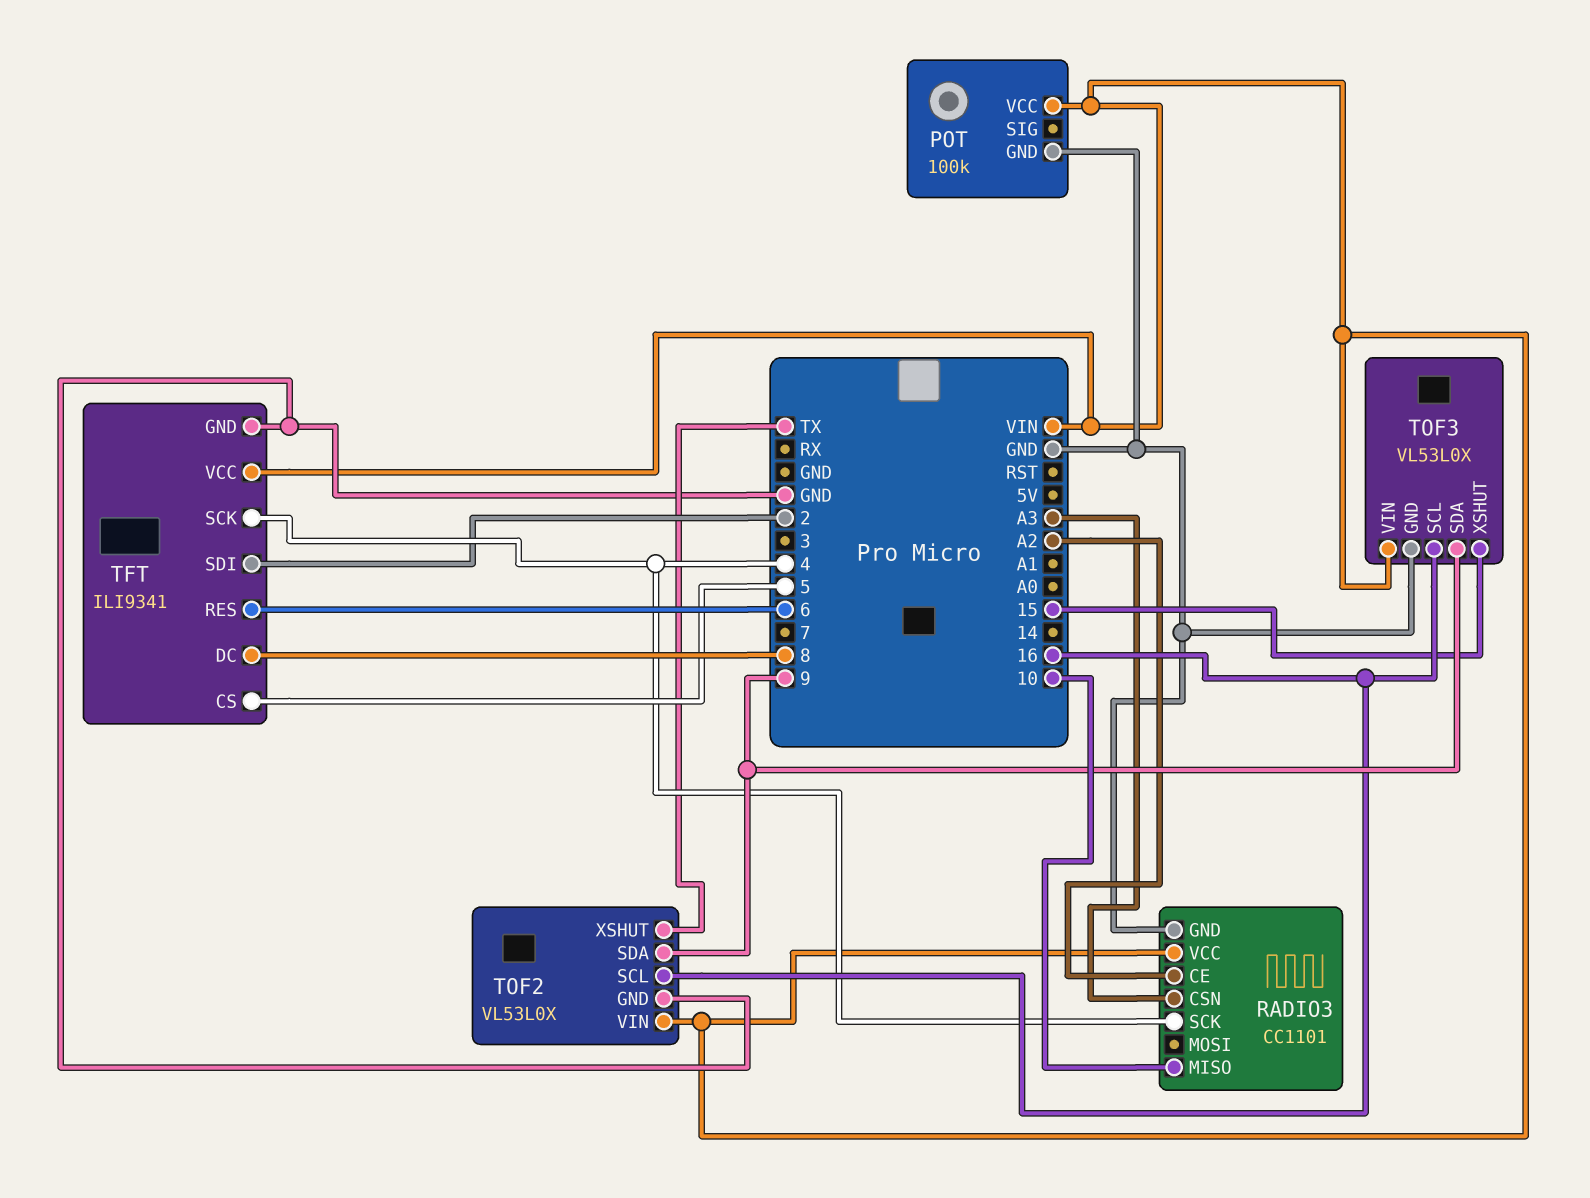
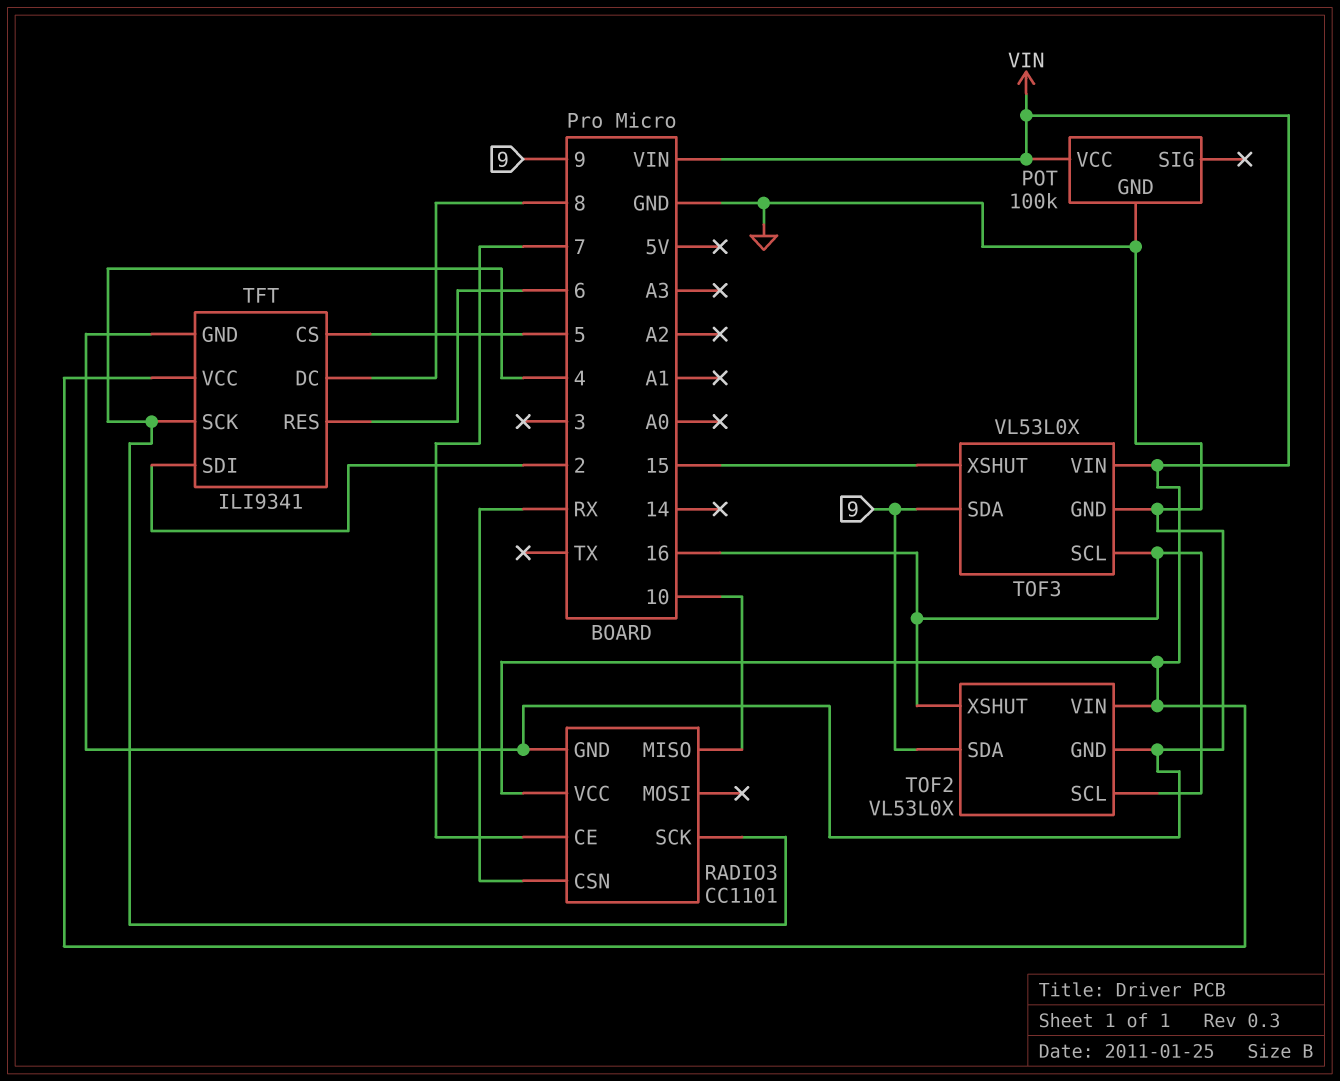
RADIO3 pin CE: A2 -> 7
RADIO3 pin CSN: A3 -> RX
TOF2 pin XSHUT: TX -> 16

